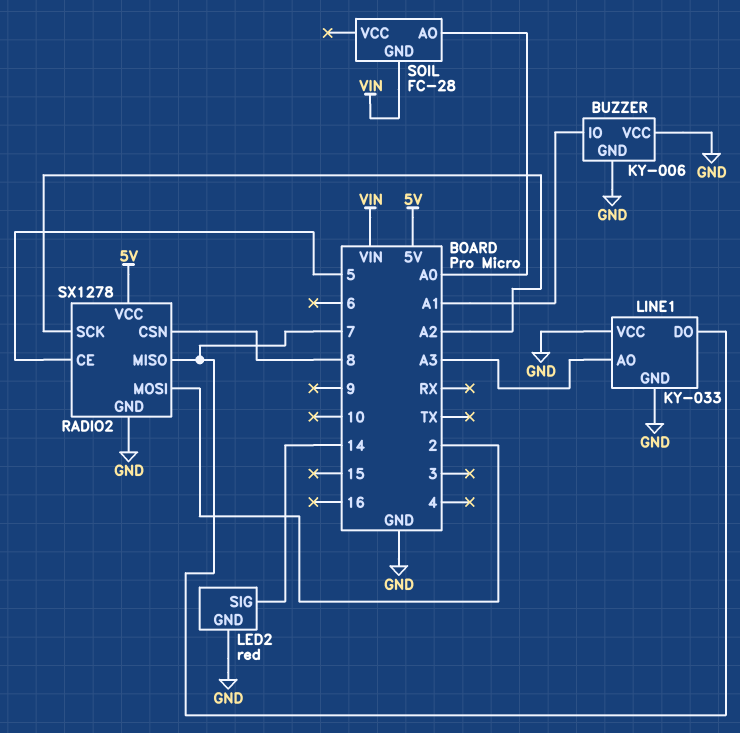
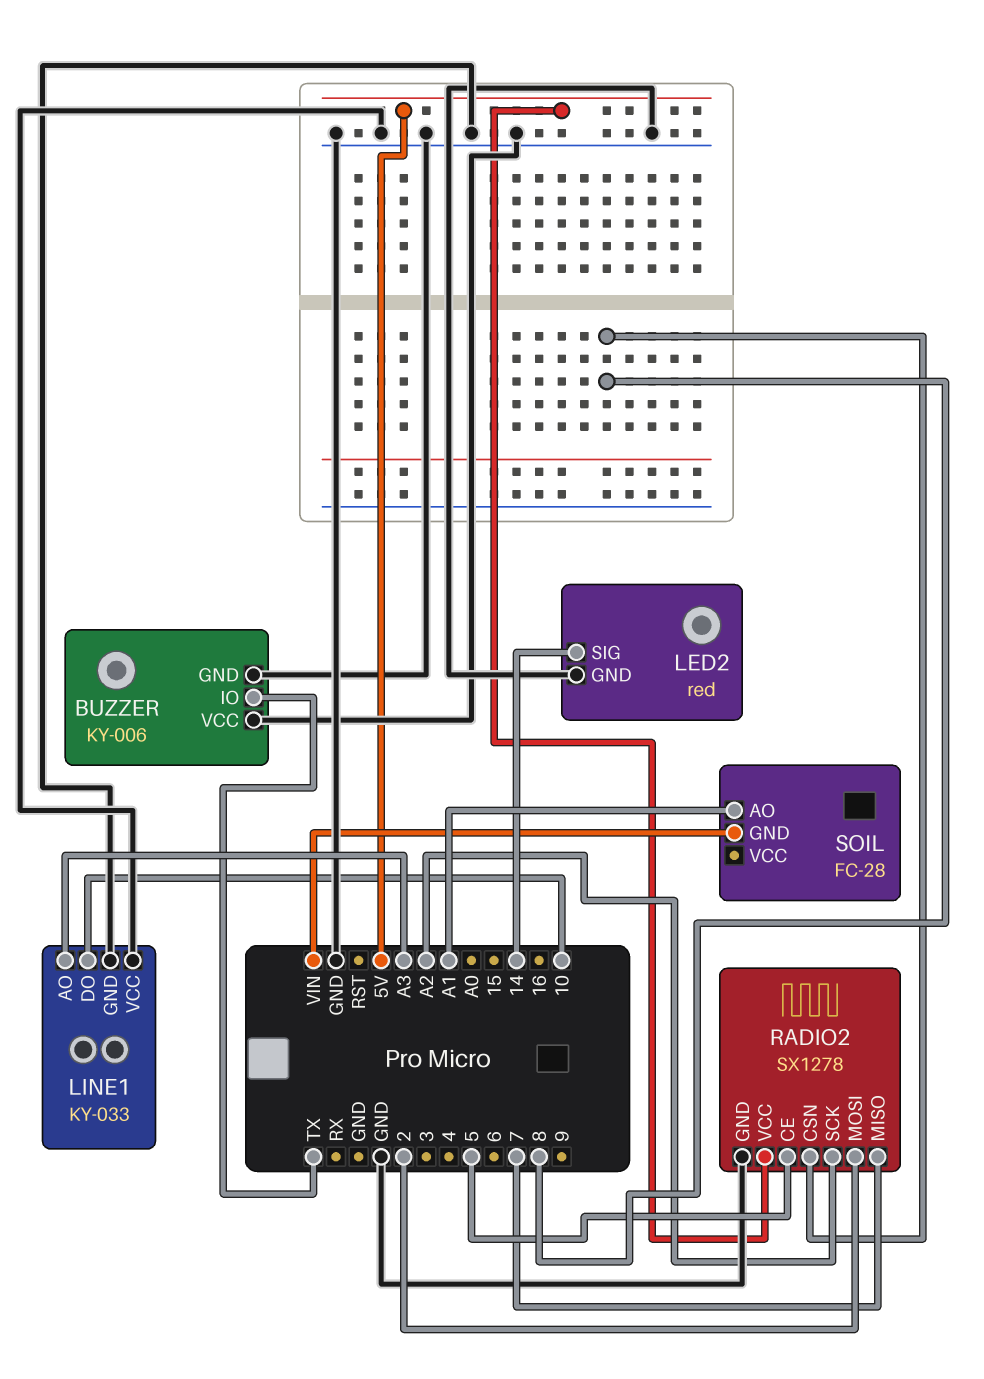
BUZZER pin IO: A1 -> TX
LINE1 pin DO: 7 -> 10
SOIL pin AO: A0 -> A1

